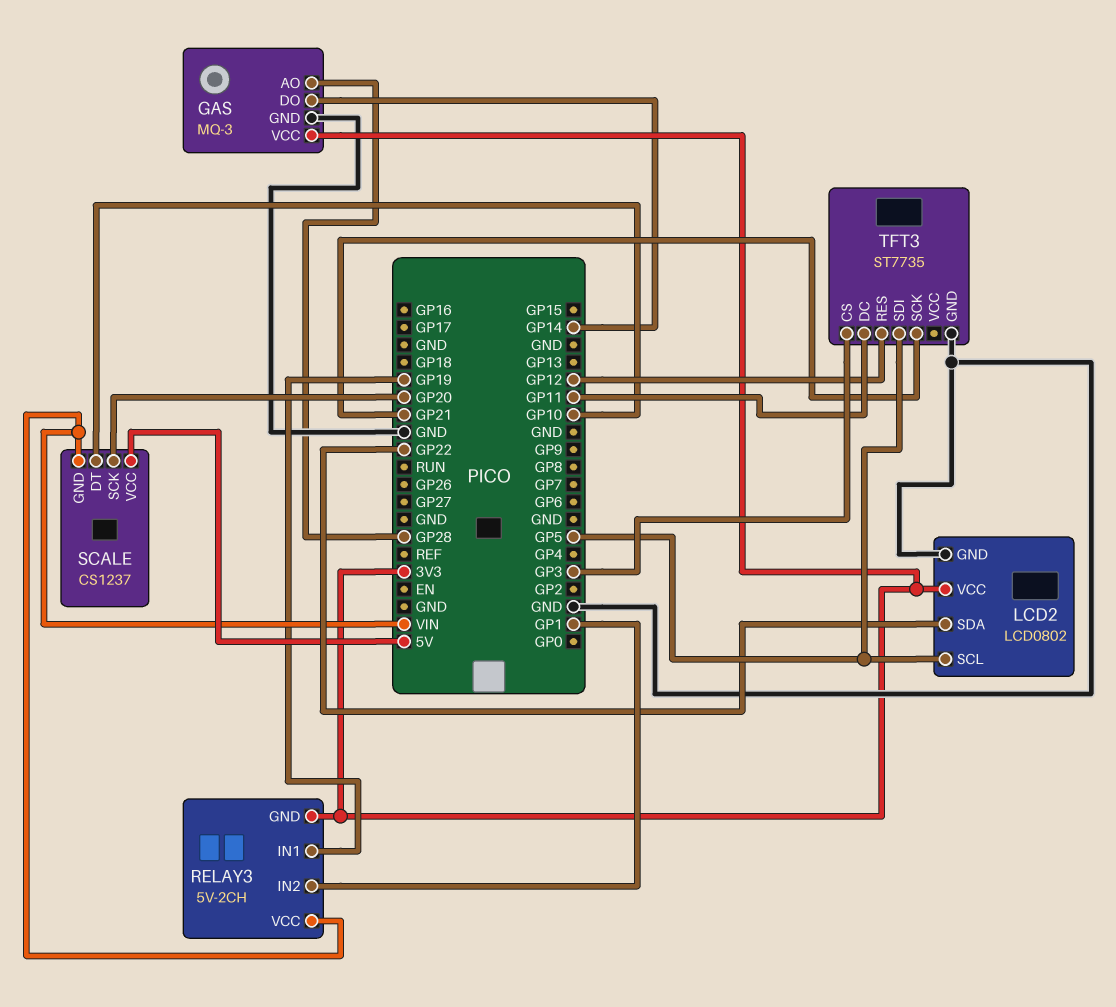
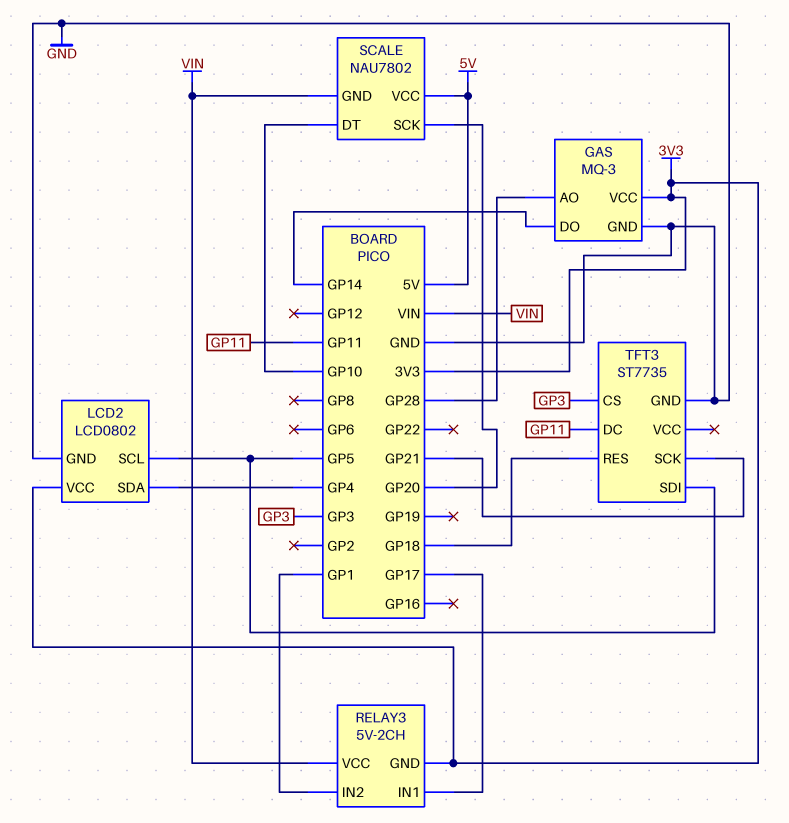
LCD2 pin SDA: GP22 -> GP4
RELAY3 pin IN1: GP19 -> GP17
SCALE: CS1237 -> NAU7802
TFT3 pin RES: GP12 -> GP18

